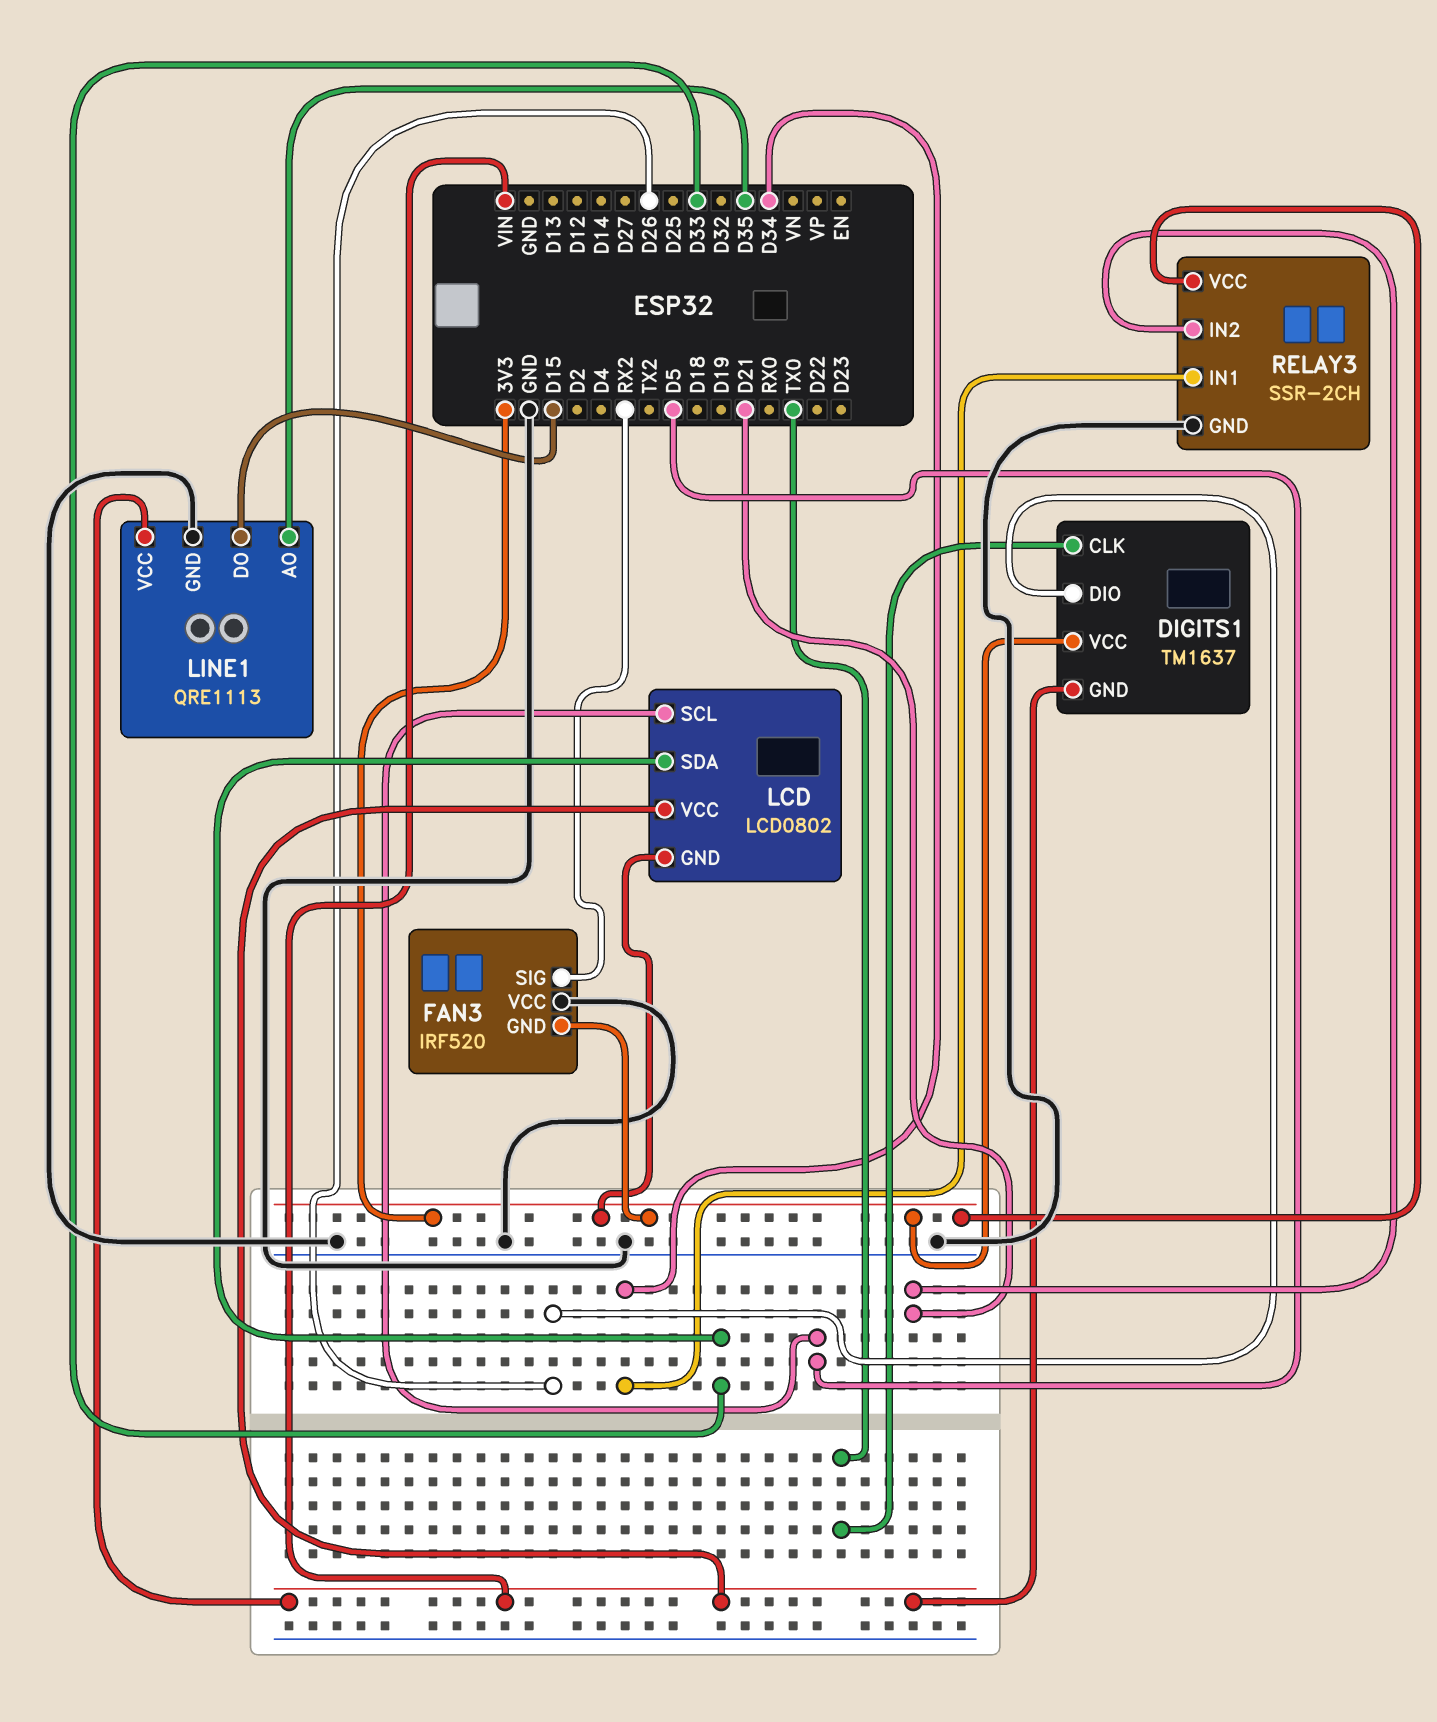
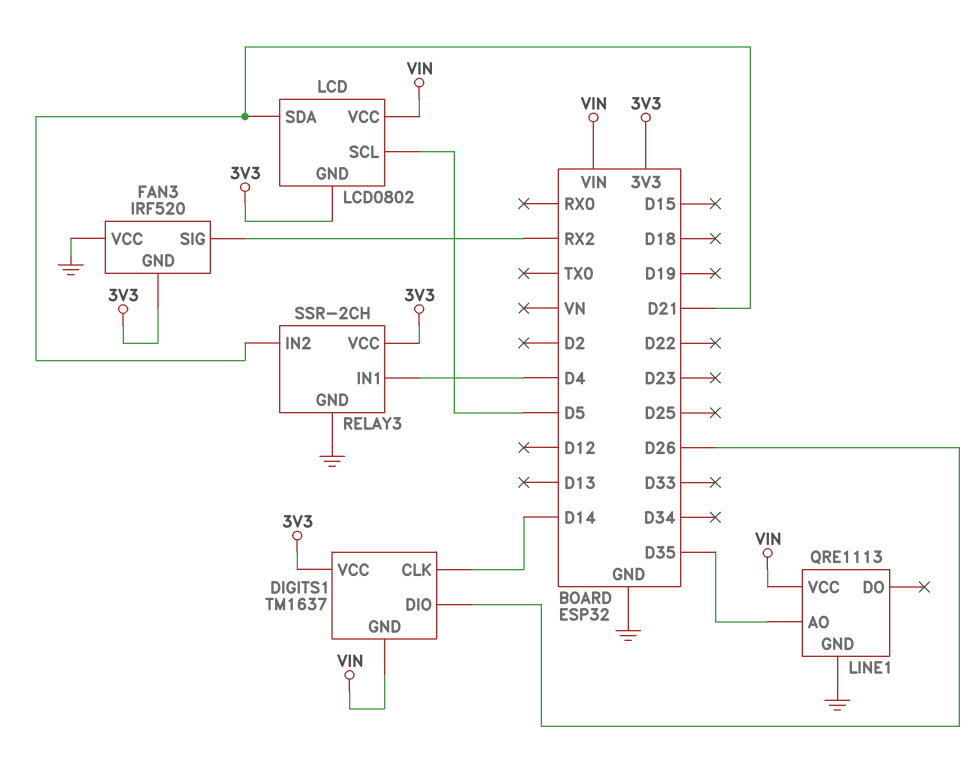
DIGITS1 pin CLK: TX0 -> D14
LCD pin SDA: D33 -> D21
LINE1 pin DO: D15 -> none
RELAY3 pin IN1: D34 -> D4

